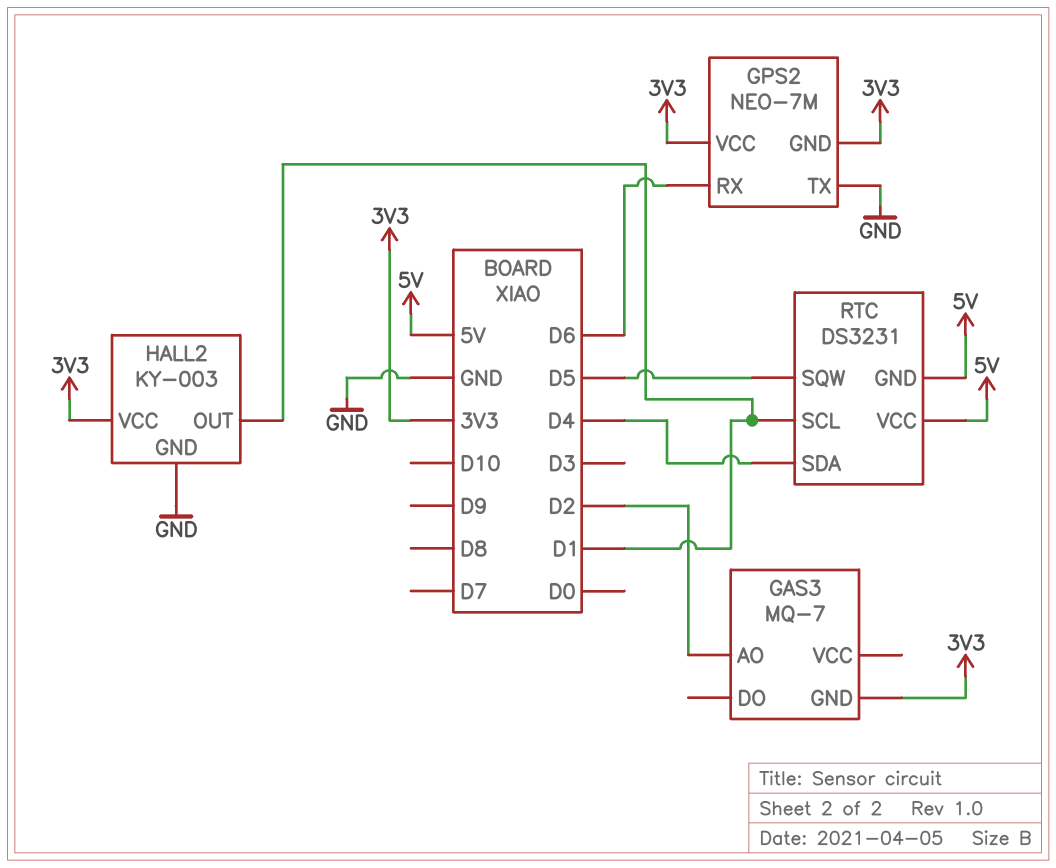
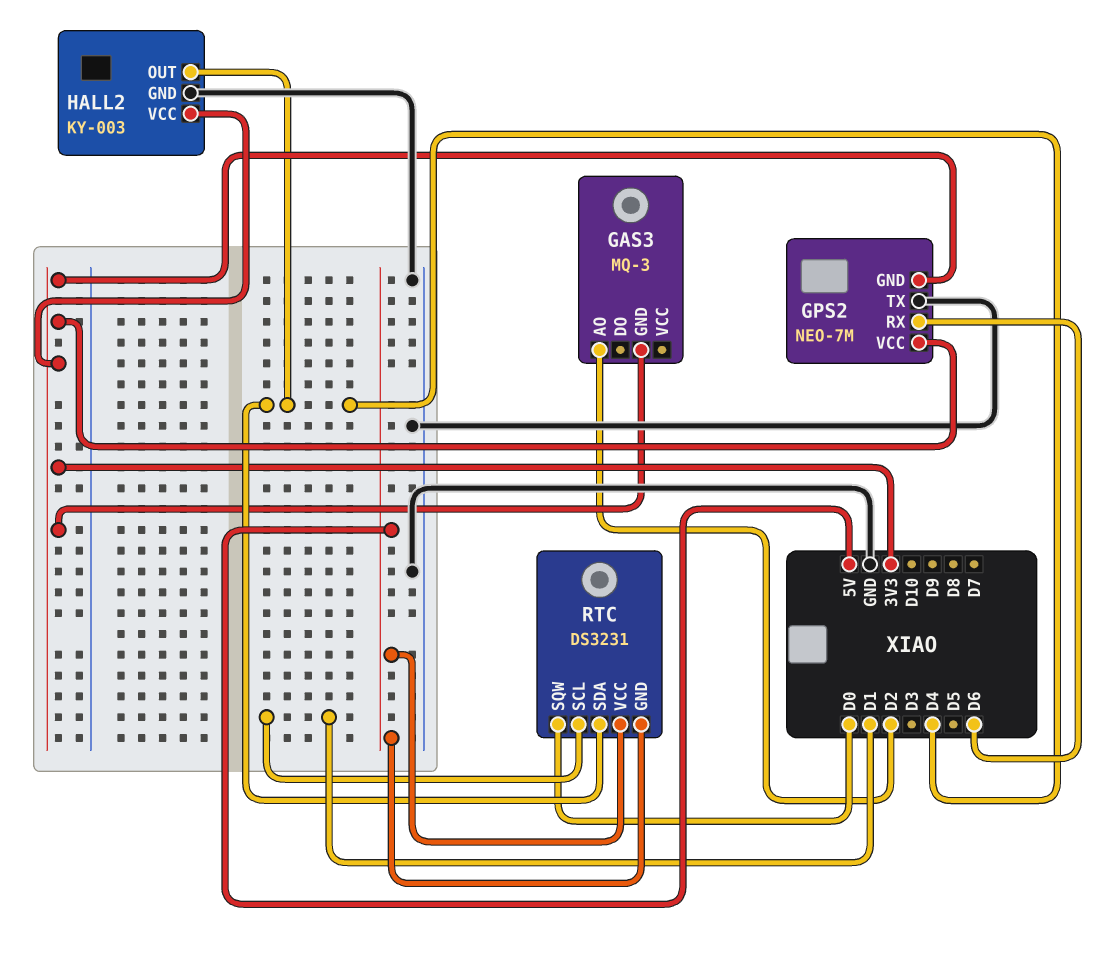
GAS3: MQ-7 -> MQ-3
HALL2 pin OUT: D1 -> D4
RTC pin SQW: D5 -> D0

